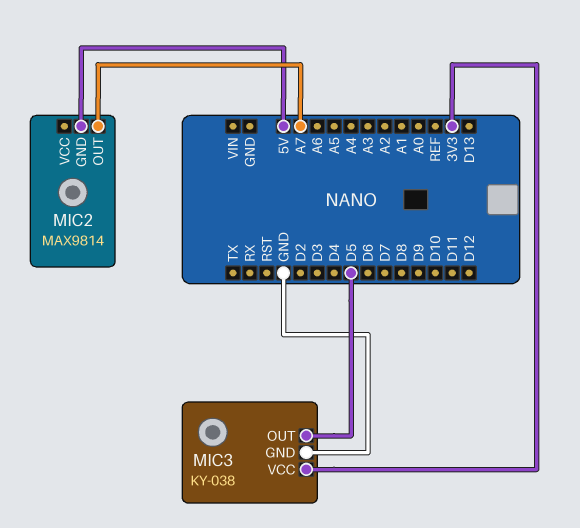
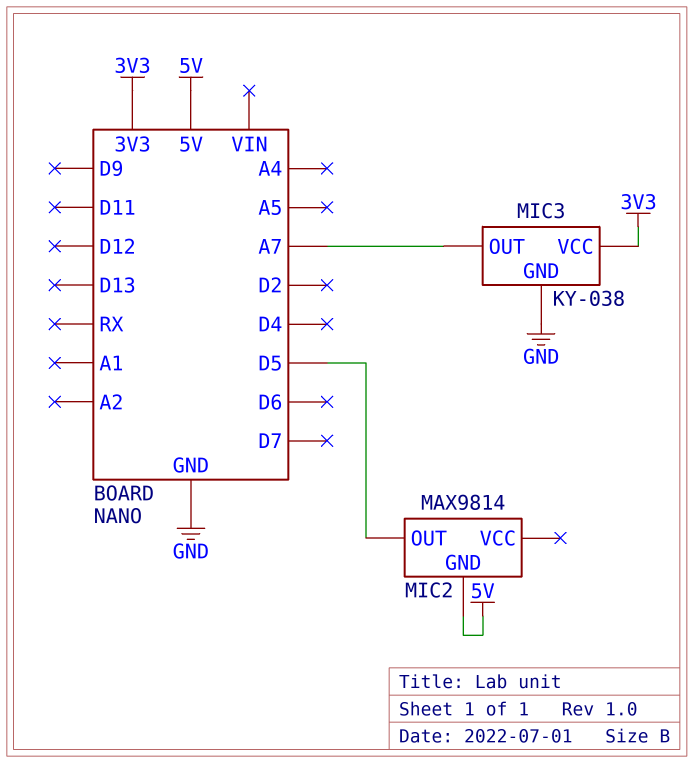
MIC2 pin OUT: A7 -> D5
MIC3 pin OUT: D5 -> A7

